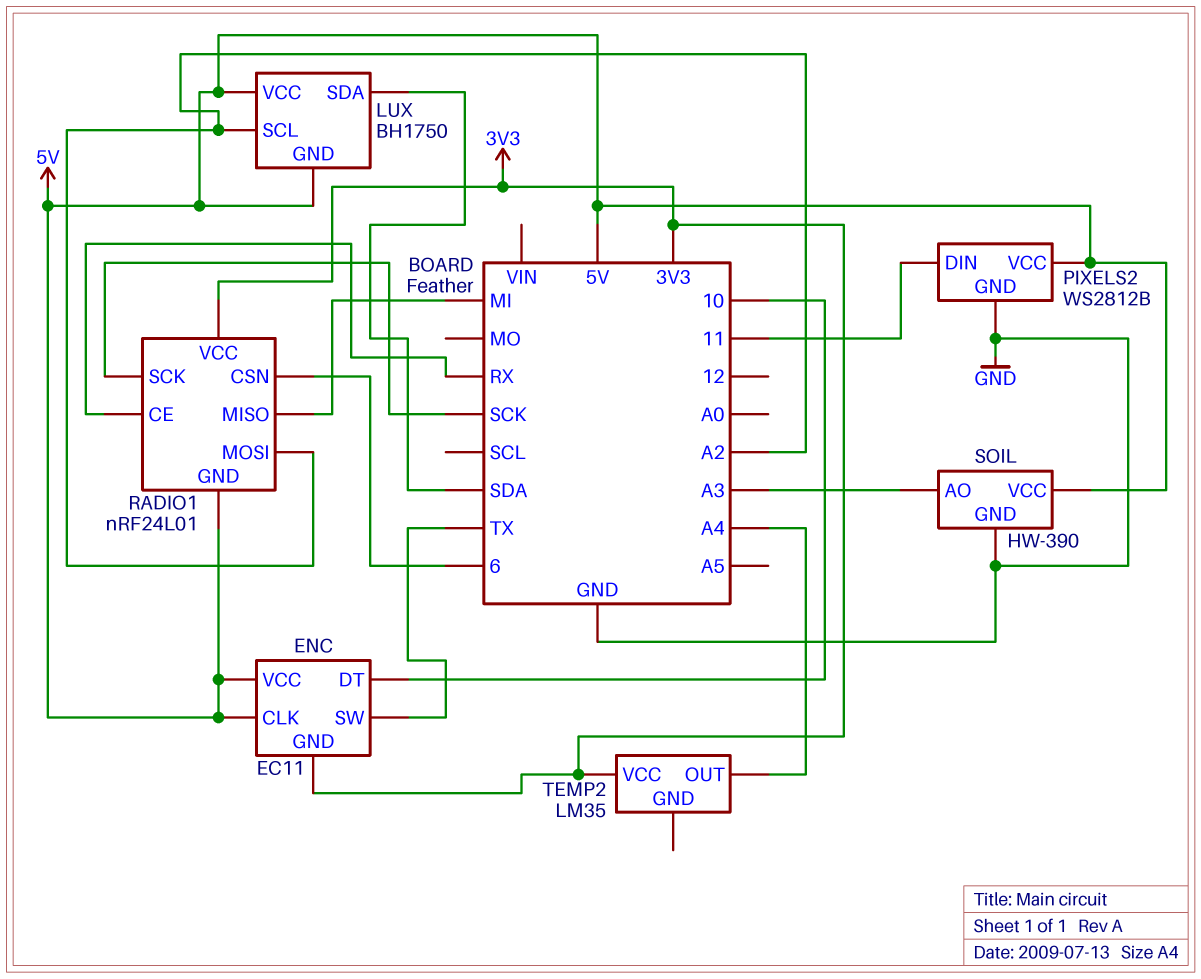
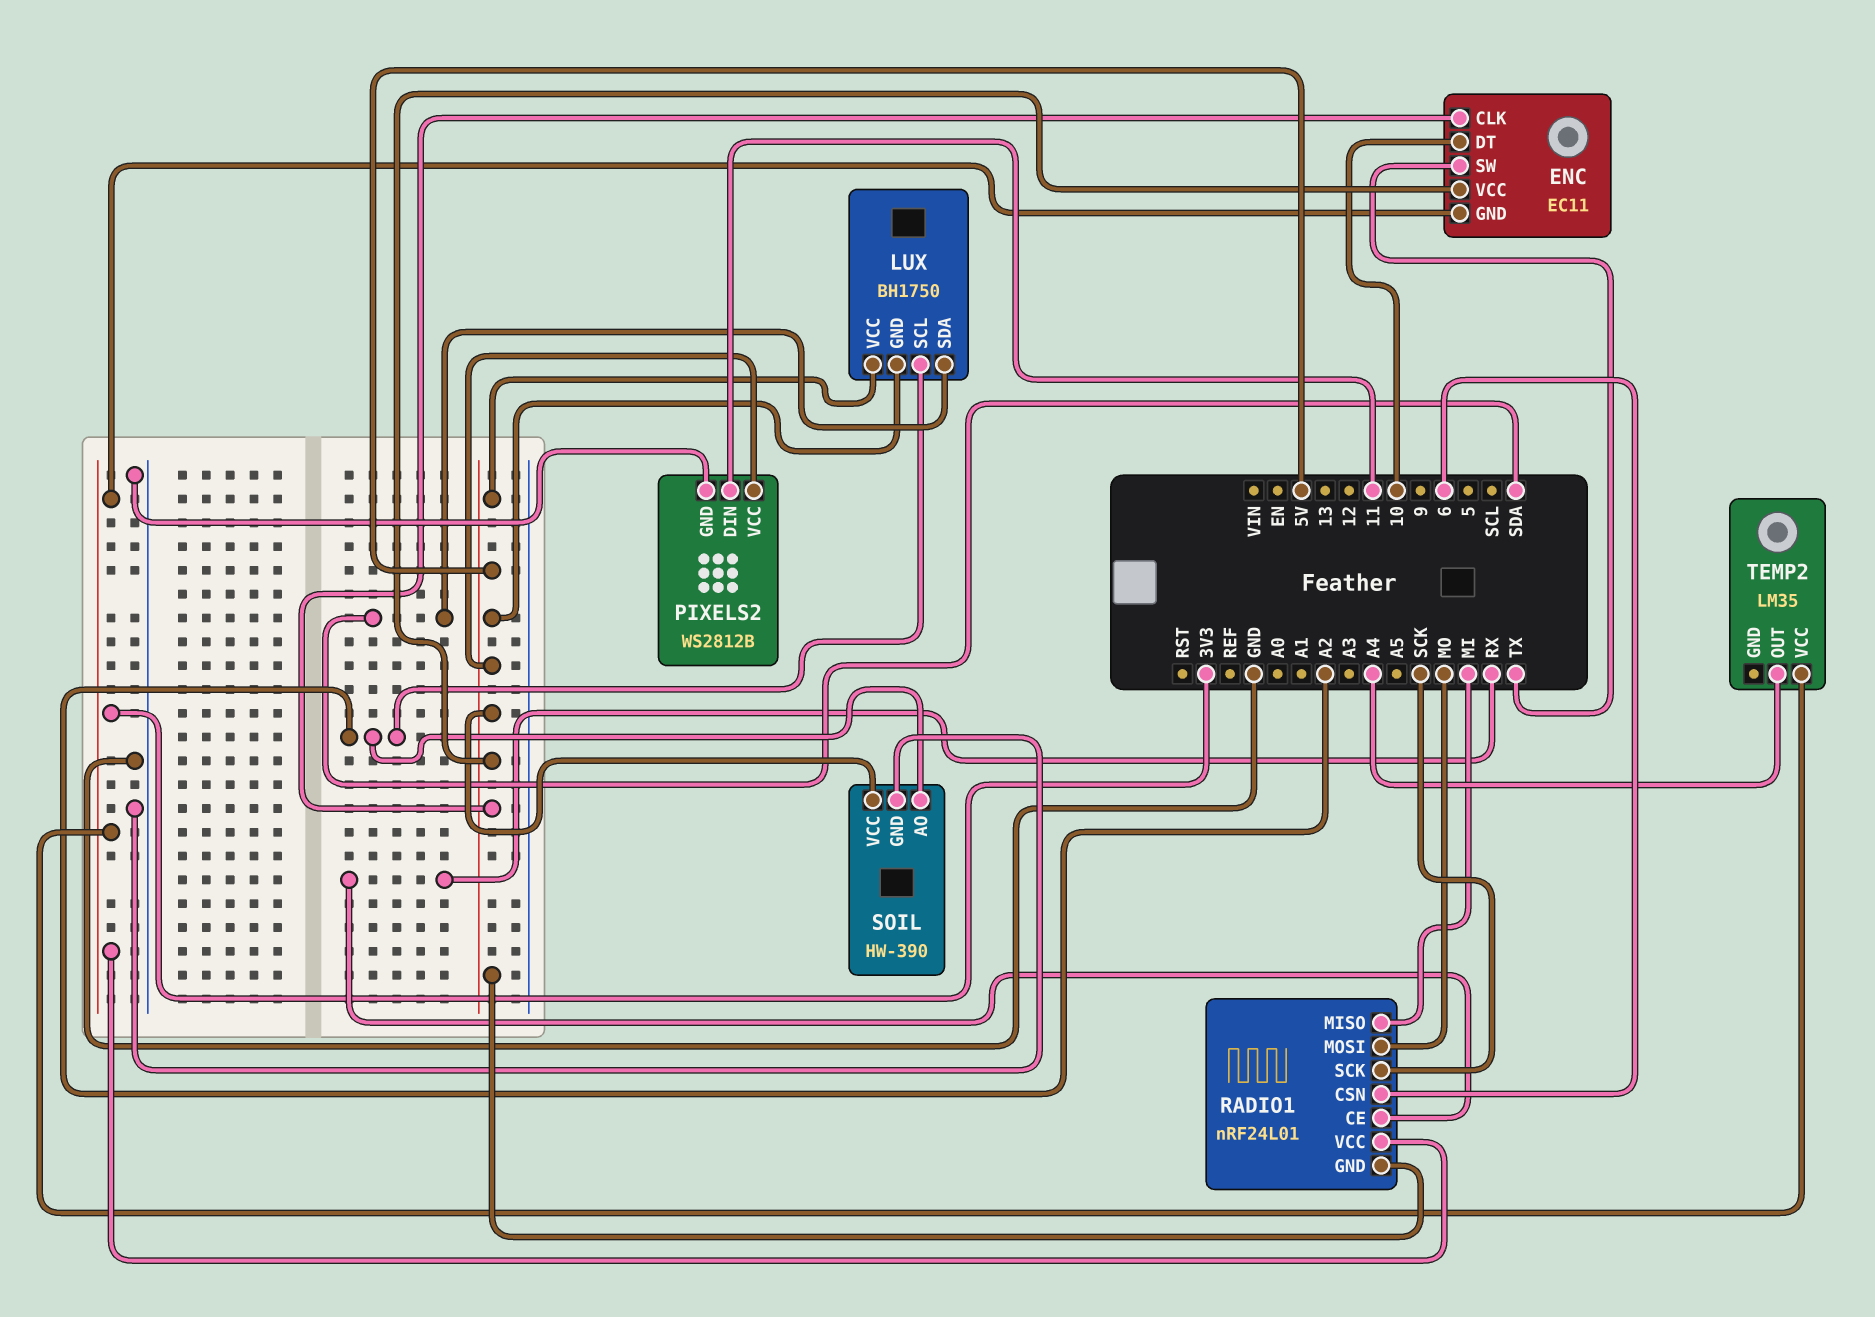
RADIO1 pin MOSI: A2 -> MO
SOIL pin AO: A3 -> A2

